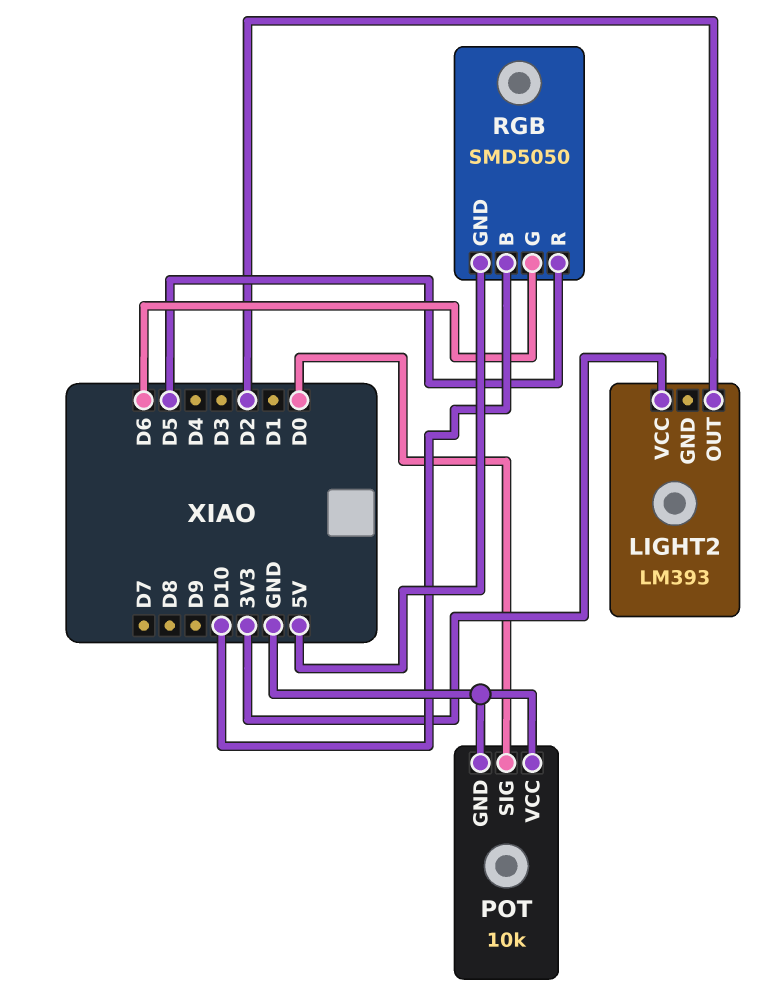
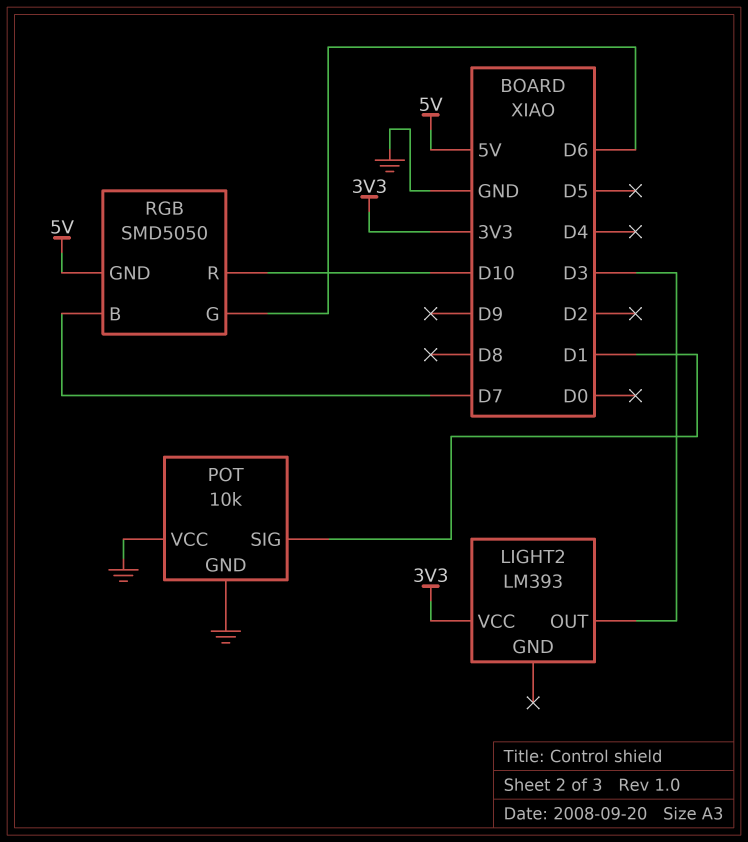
LIGHT2 pin OUT: D2 -> D3
POT pin SIG: D0 -> D1
RGB pin B: D10 -> D7
RGB pin R: D5 -> D10

